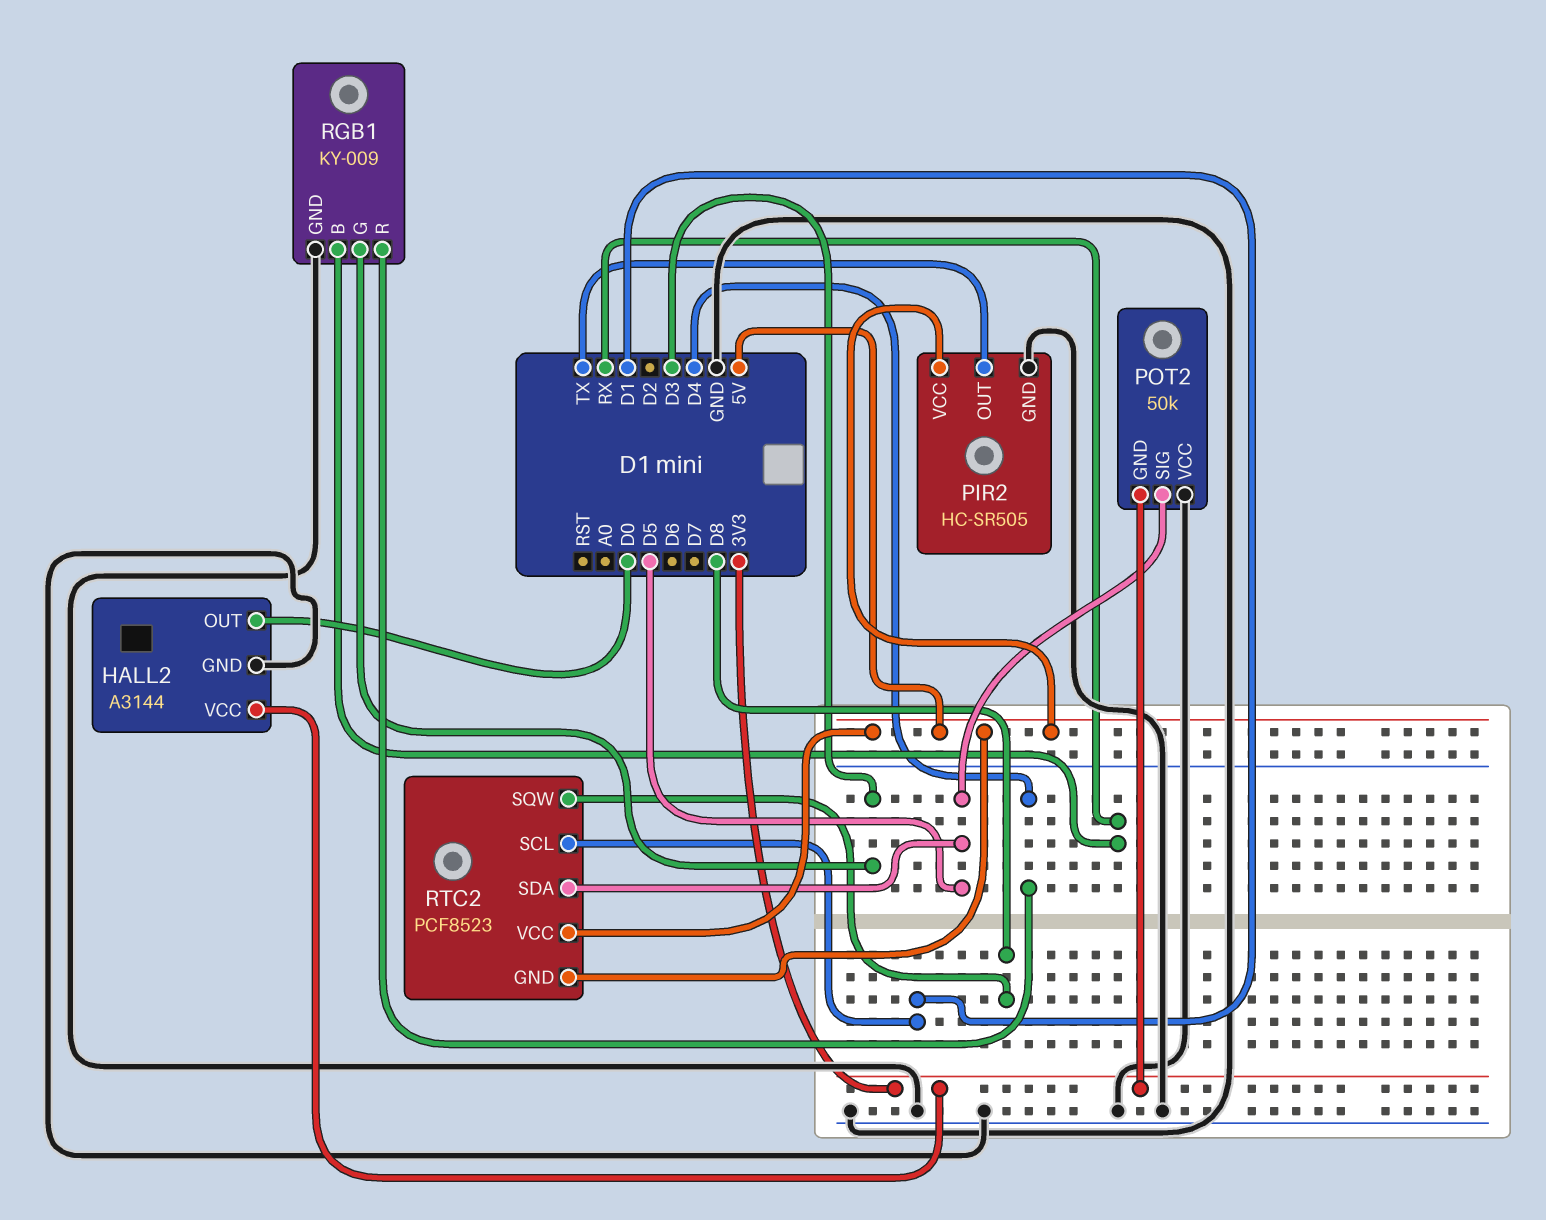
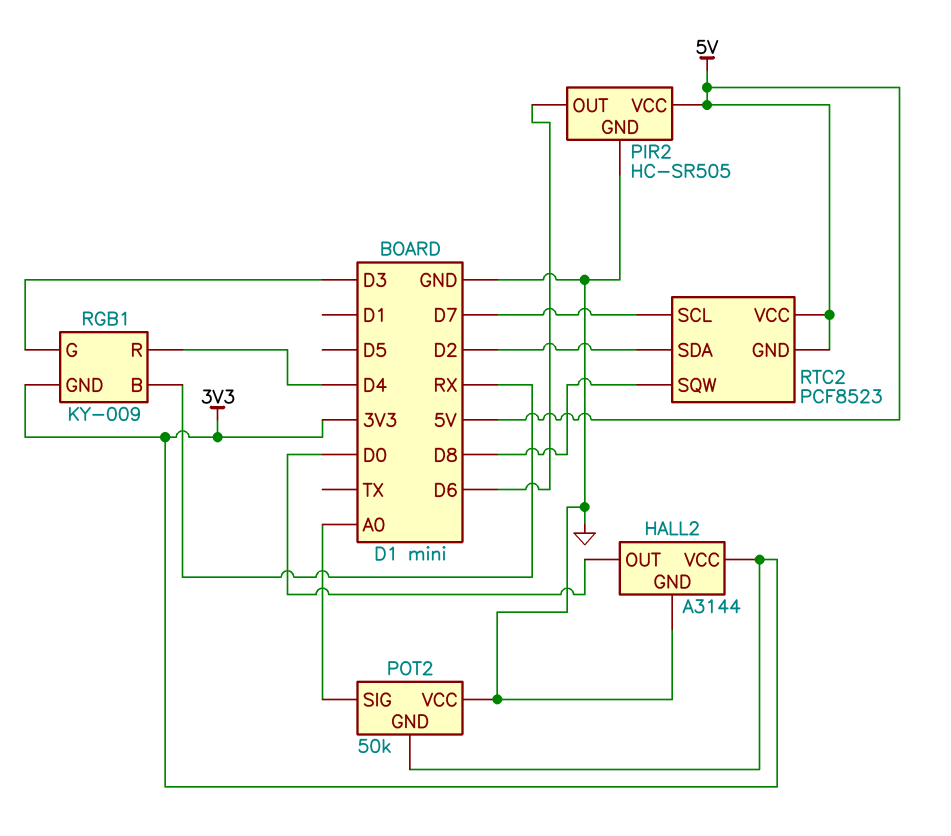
PIR2 pin OUT: TX -> D6
POT2 pin SIG: D5 -> A0
RGB1 pin GND: GND -> 3V3
RTC2 pin SCL: D1 -> D7
RTC2 pin SDA: D5 -> D2

